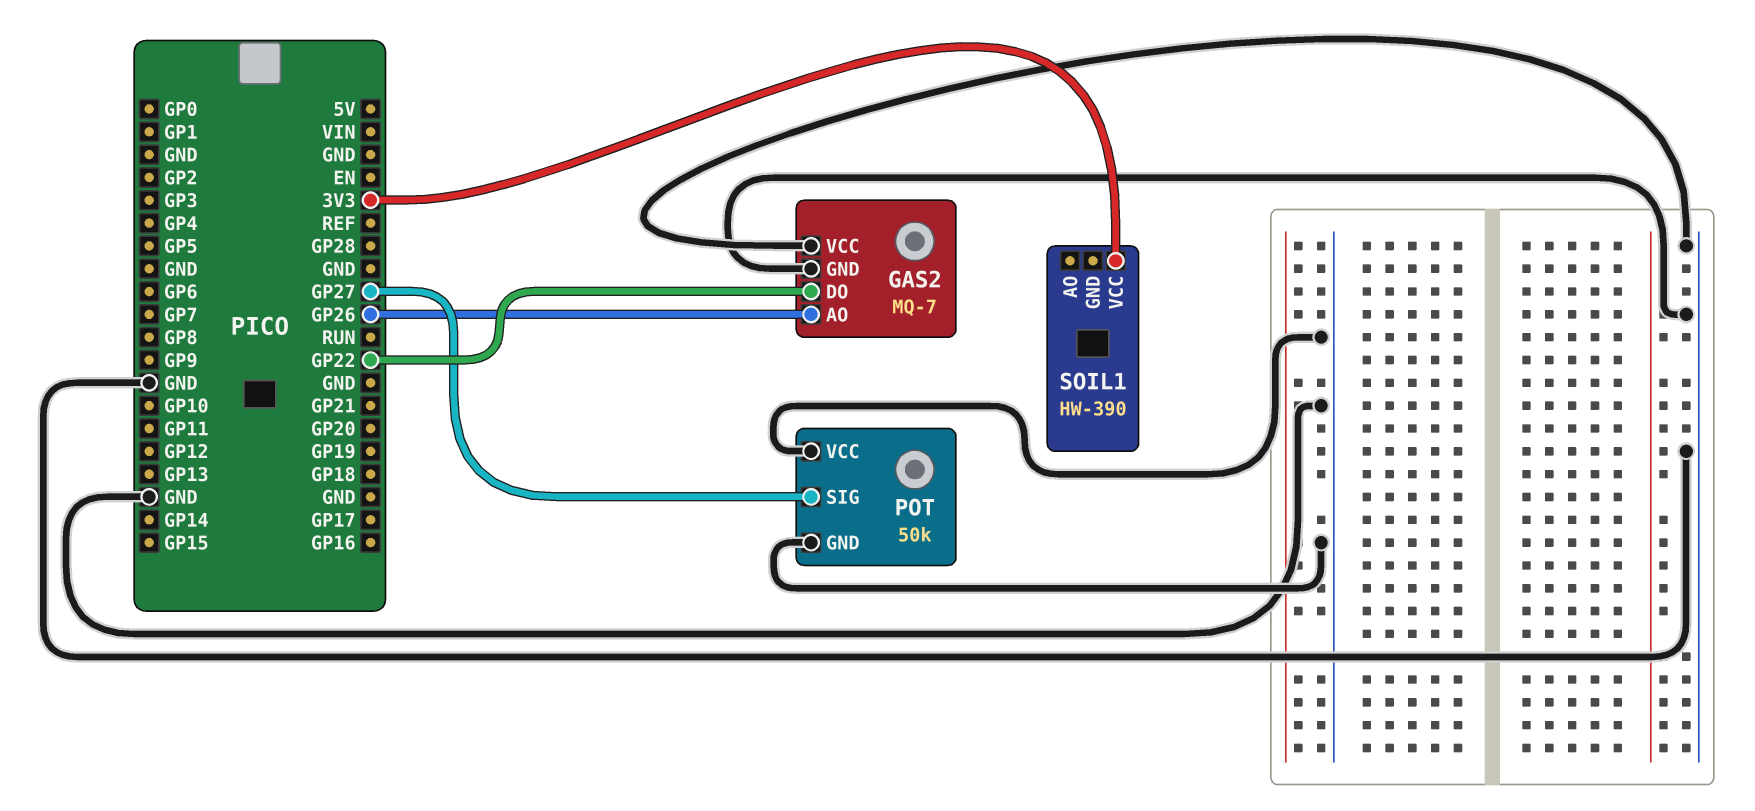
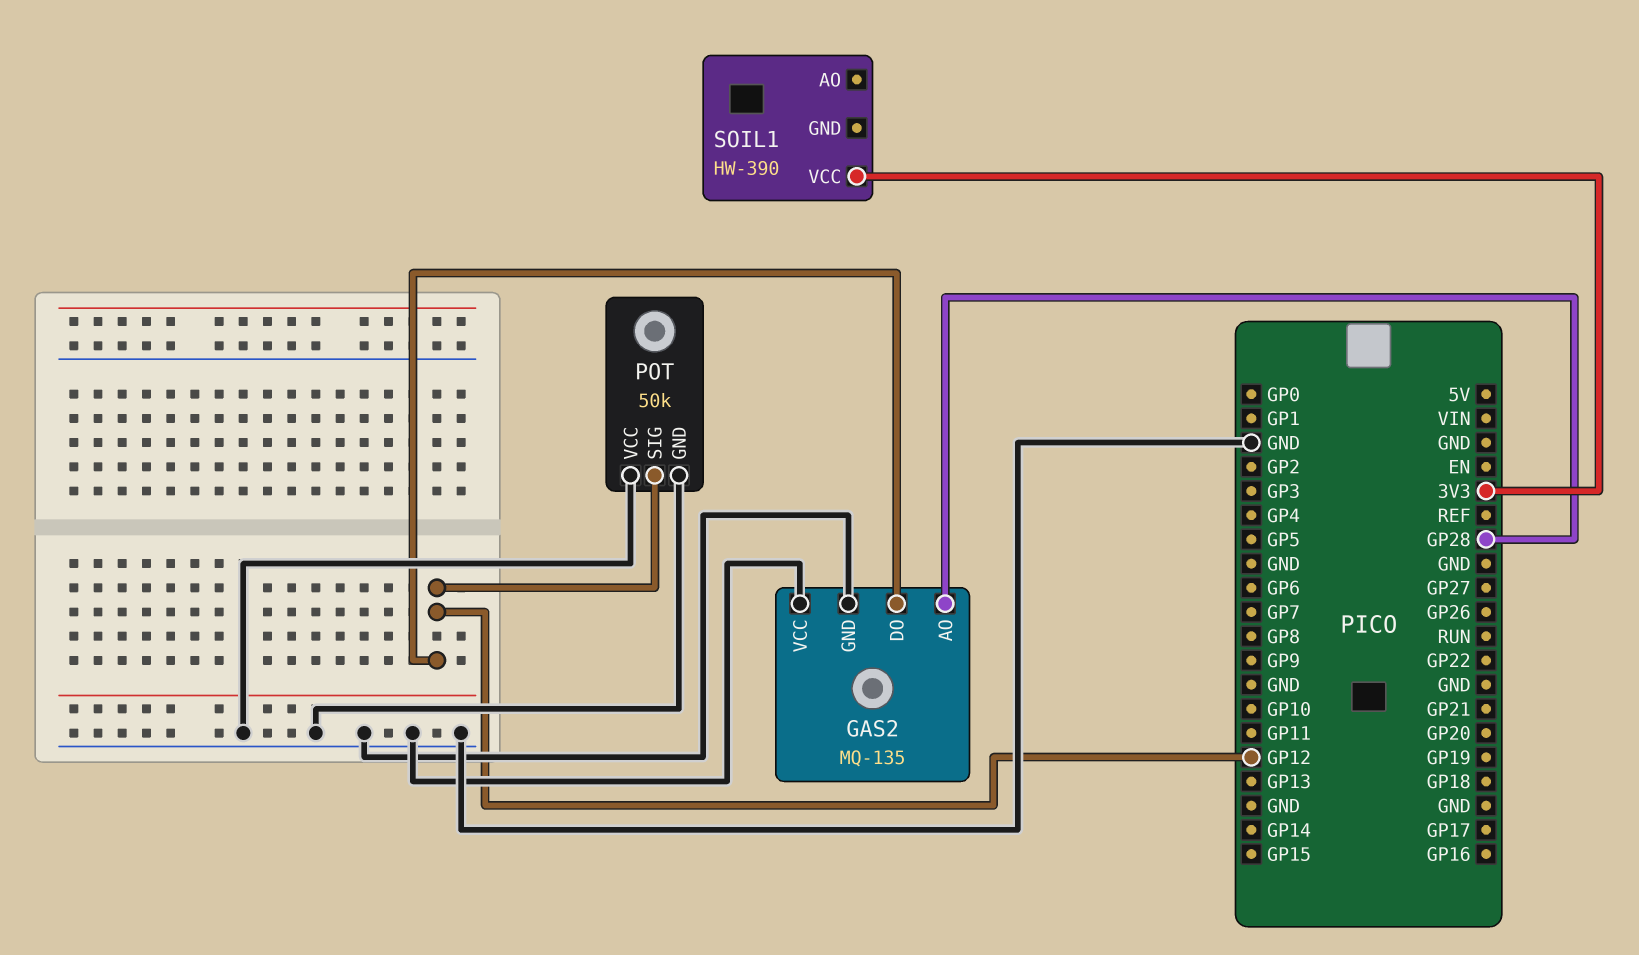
GAS2: MQ-7 -> MQ-135
GAS2 pin AO: GP26 -> GP28
GAS2 pin DO: GP22 -> GP12
POT pin SIG: GP27 -> GP12

